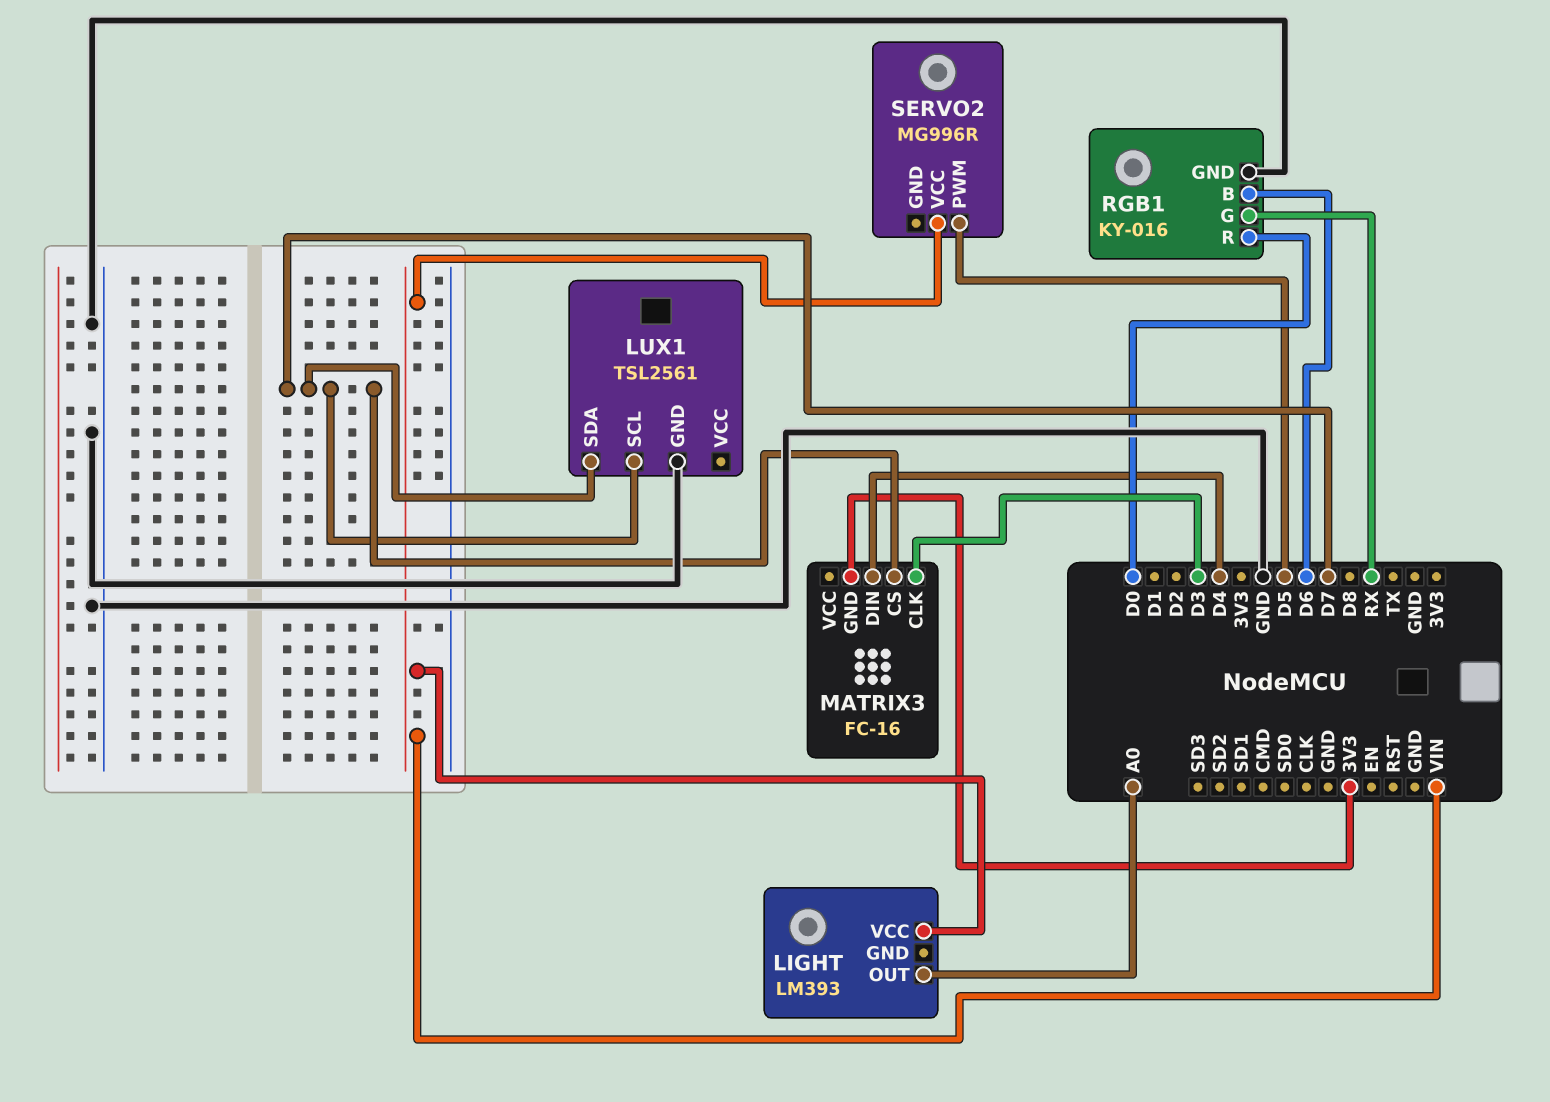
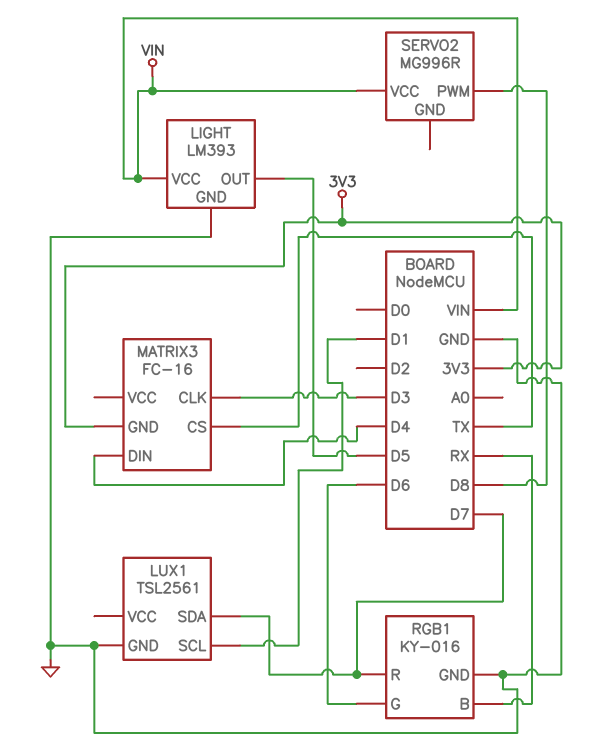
LIGHT pin GND: none -> GND
LIGHT pin OUT: A0 -> D5
LUX1 pin SCL: D7 -> D1
MATRIX3 pin CS: D7 -> TX
RGB1 pin B: D6 -> RX
RGB1 pin G: RX -> D6
RGB1 pin R: D0 -> D7
SERVO2 pin PWM: D5 -> D8

